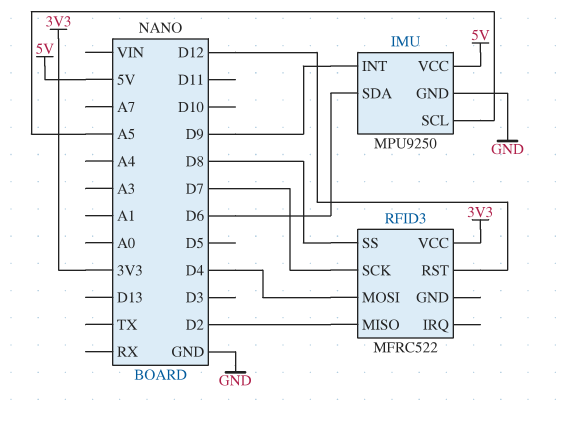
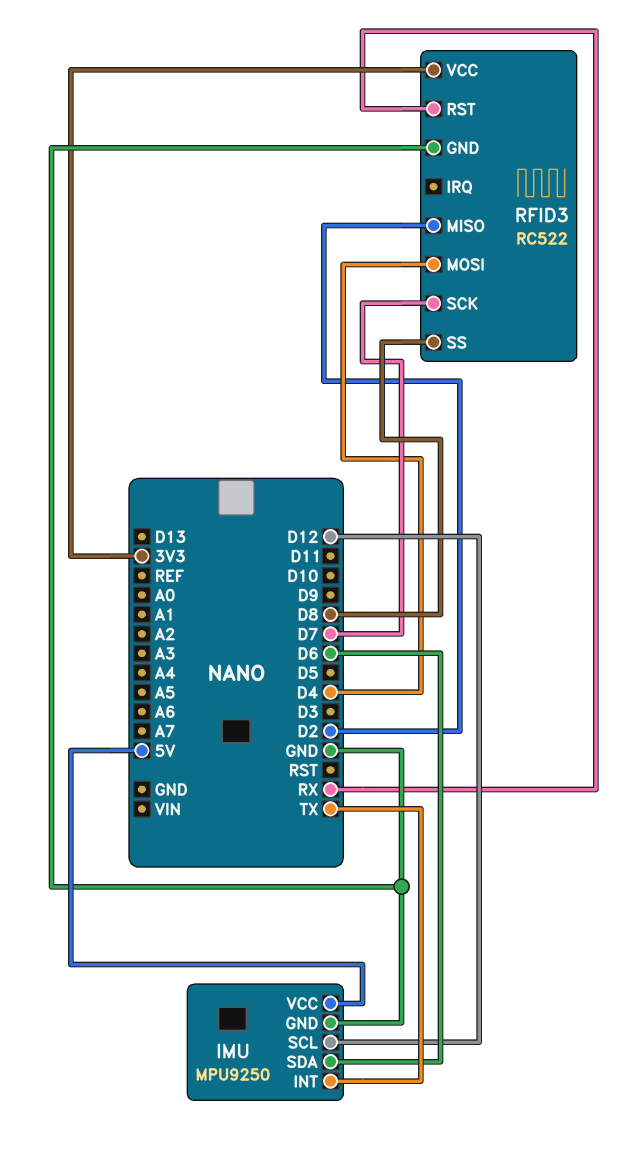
IMU pin INT: D9 -> TX
IMU pin SCL: A5 -> D12
RFID3: MFRC522 -> RC522
RFID3 pin GND: none -> GND
RFID3 pin RST: D12 -> RX

